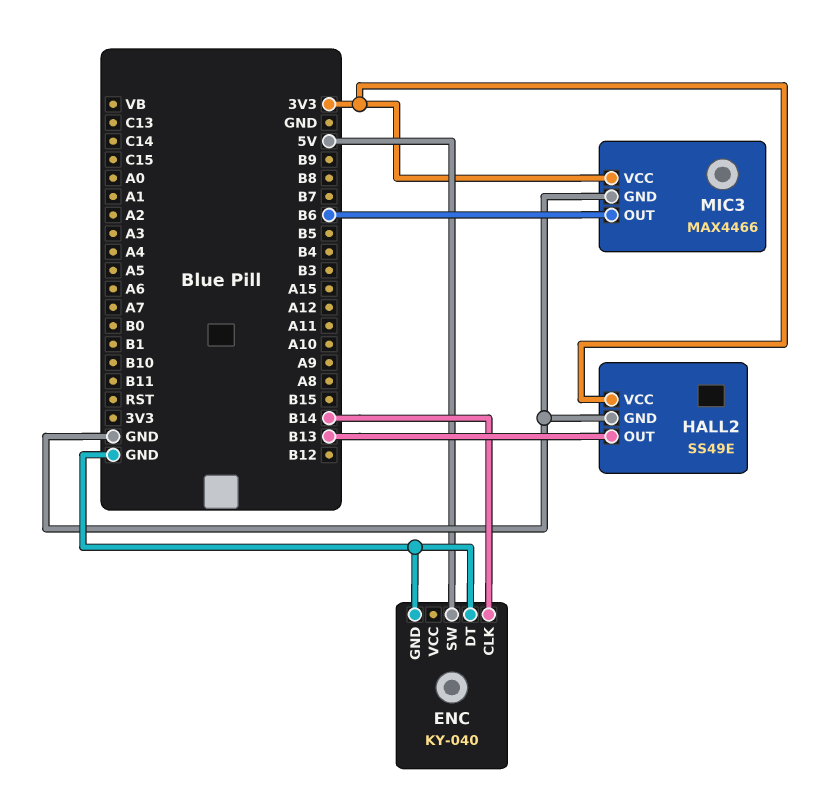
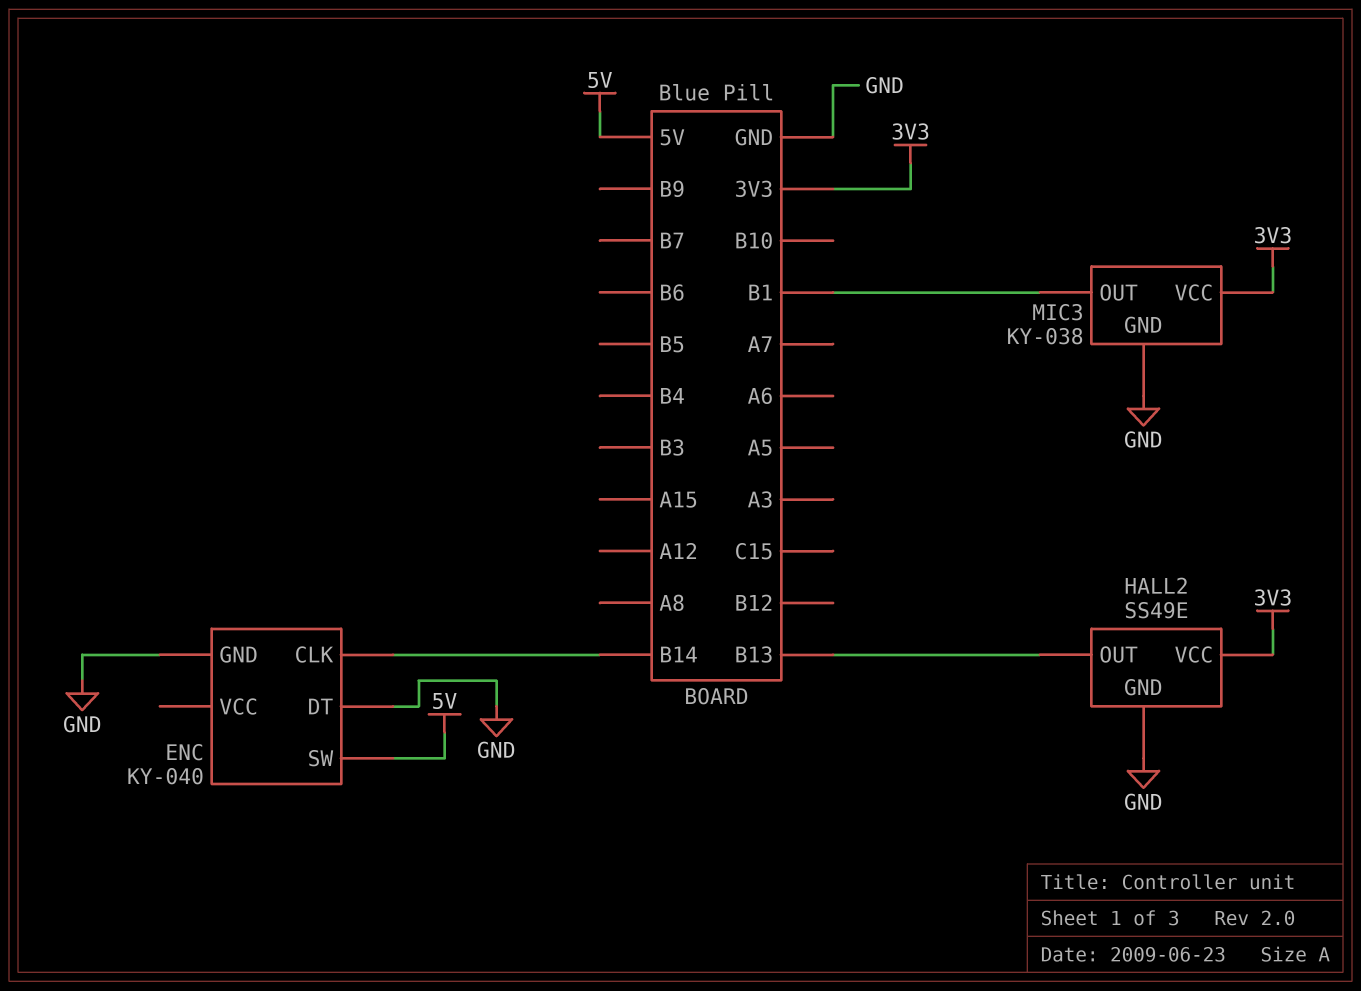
MIC3: MAX4466 -> KY-038
MIC3 pin OUT: B6 -> B1

